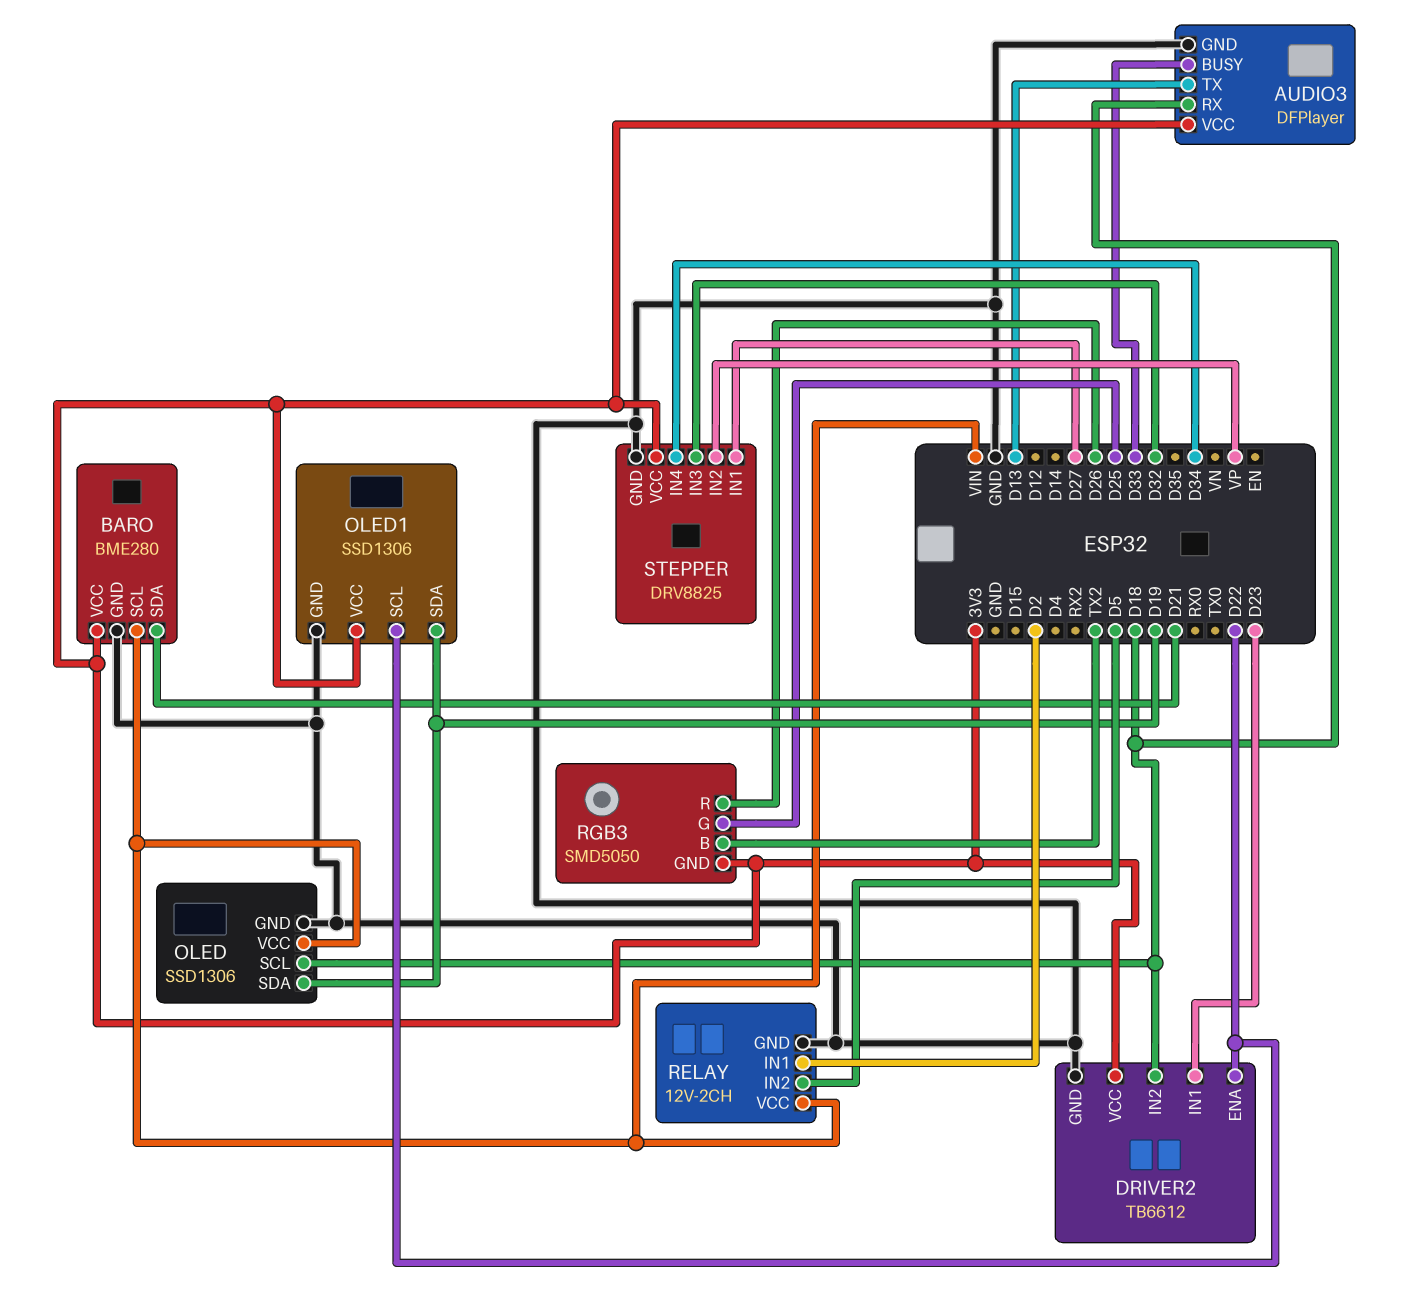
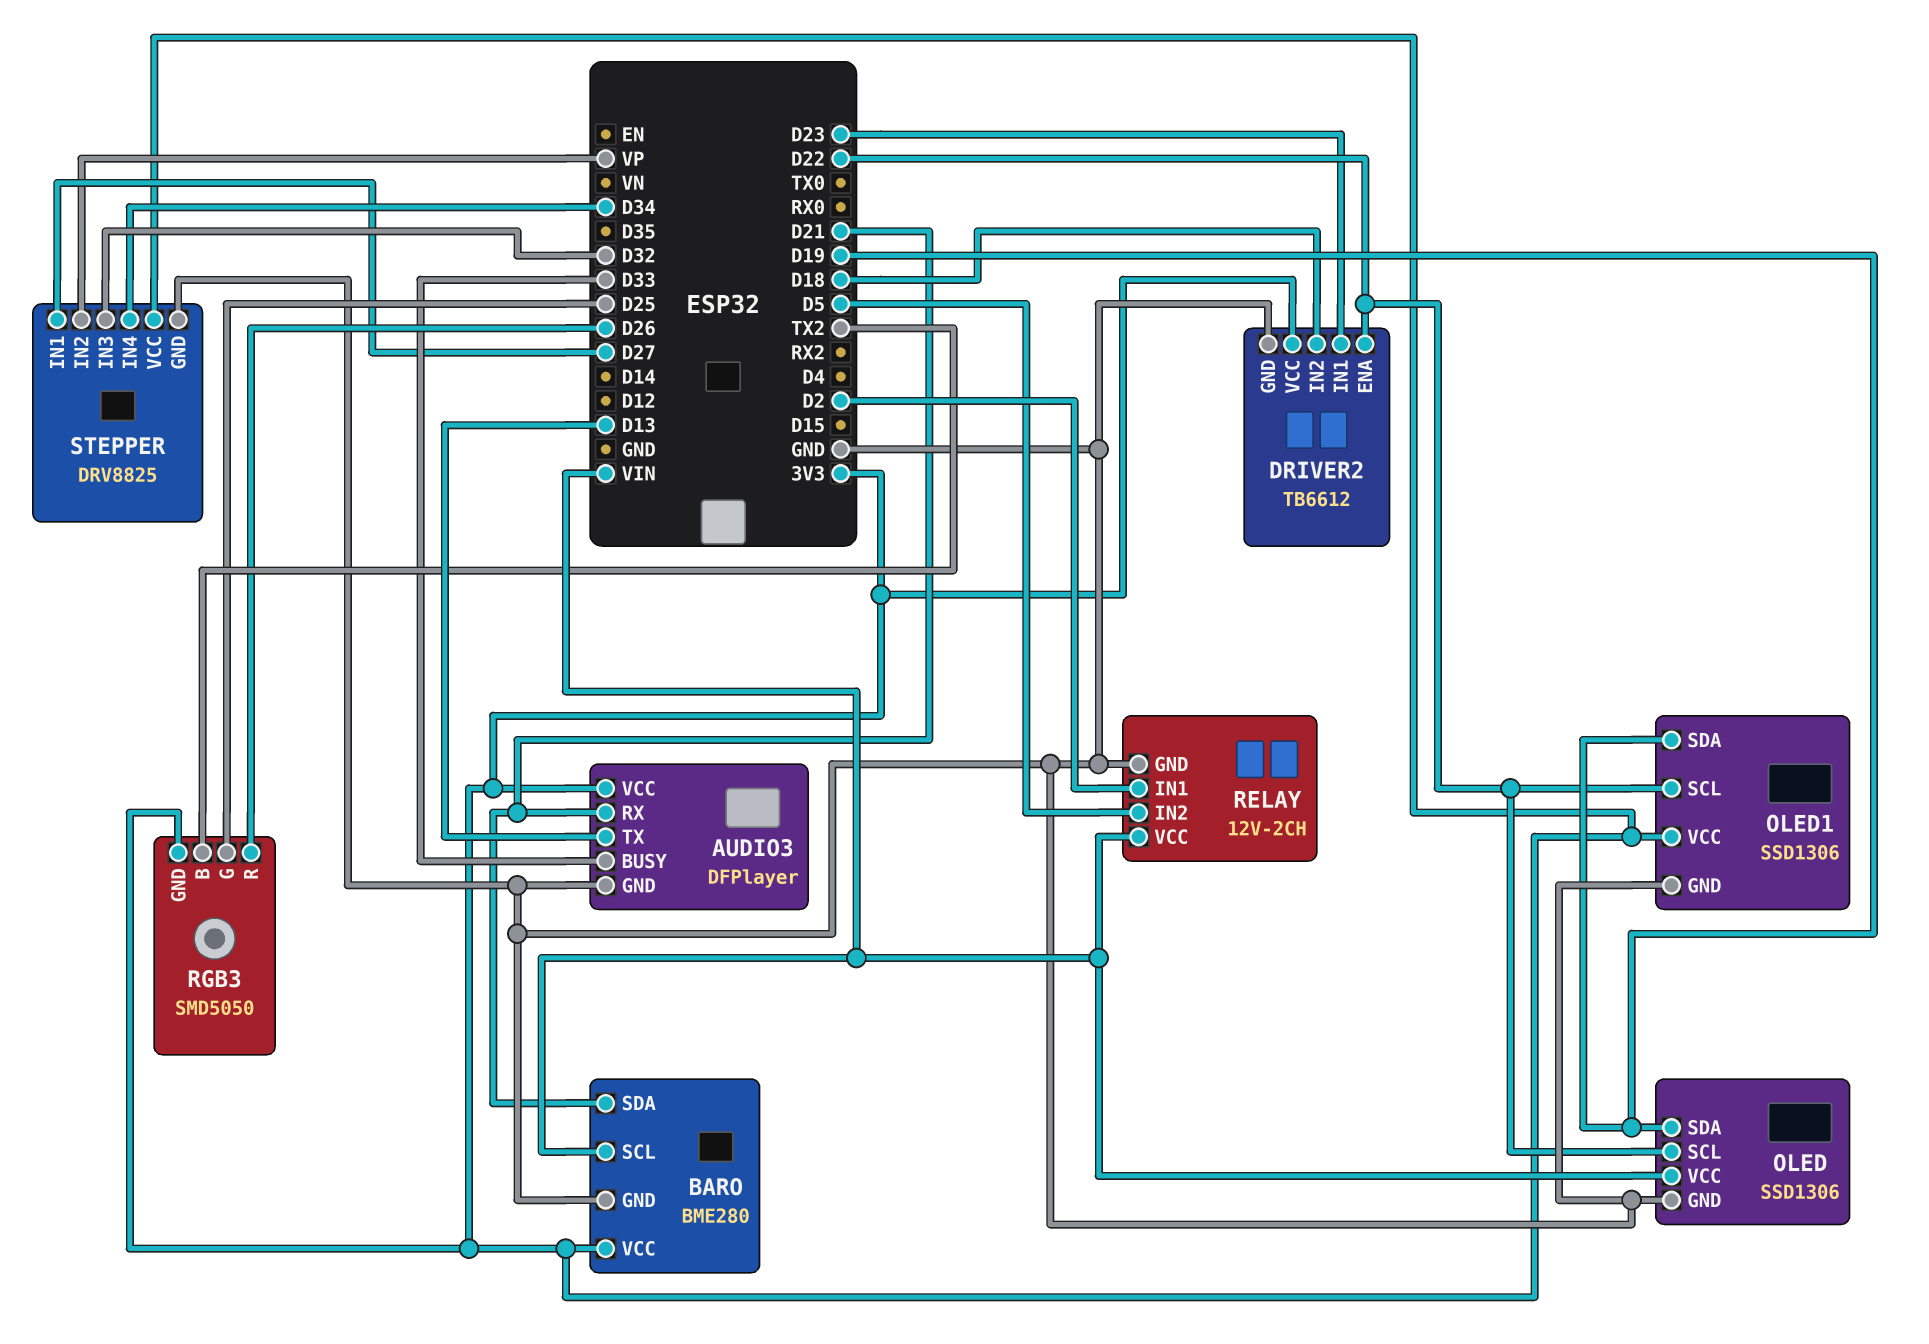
AUDIO3 pin RX: D18 -> D21
OLED pin SCL: D18 -> D22

